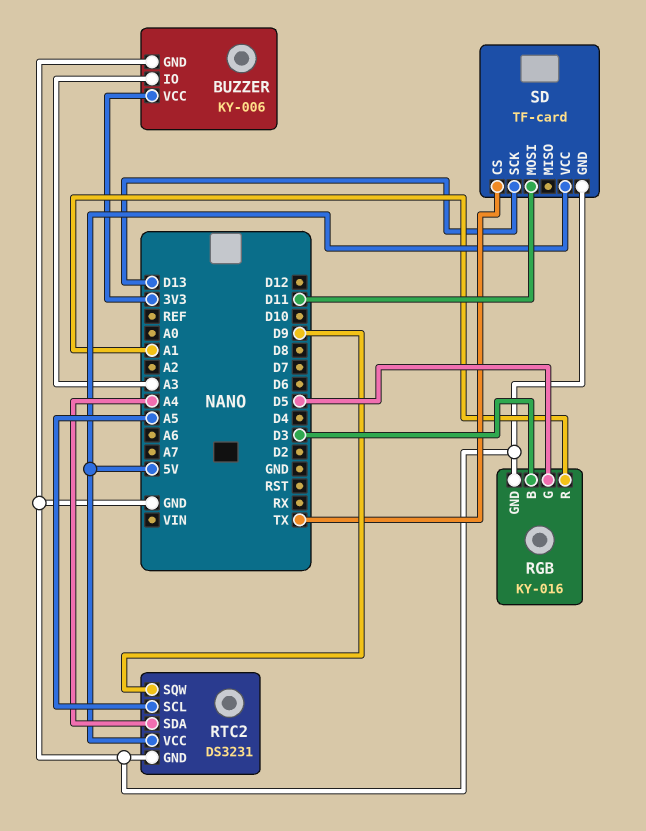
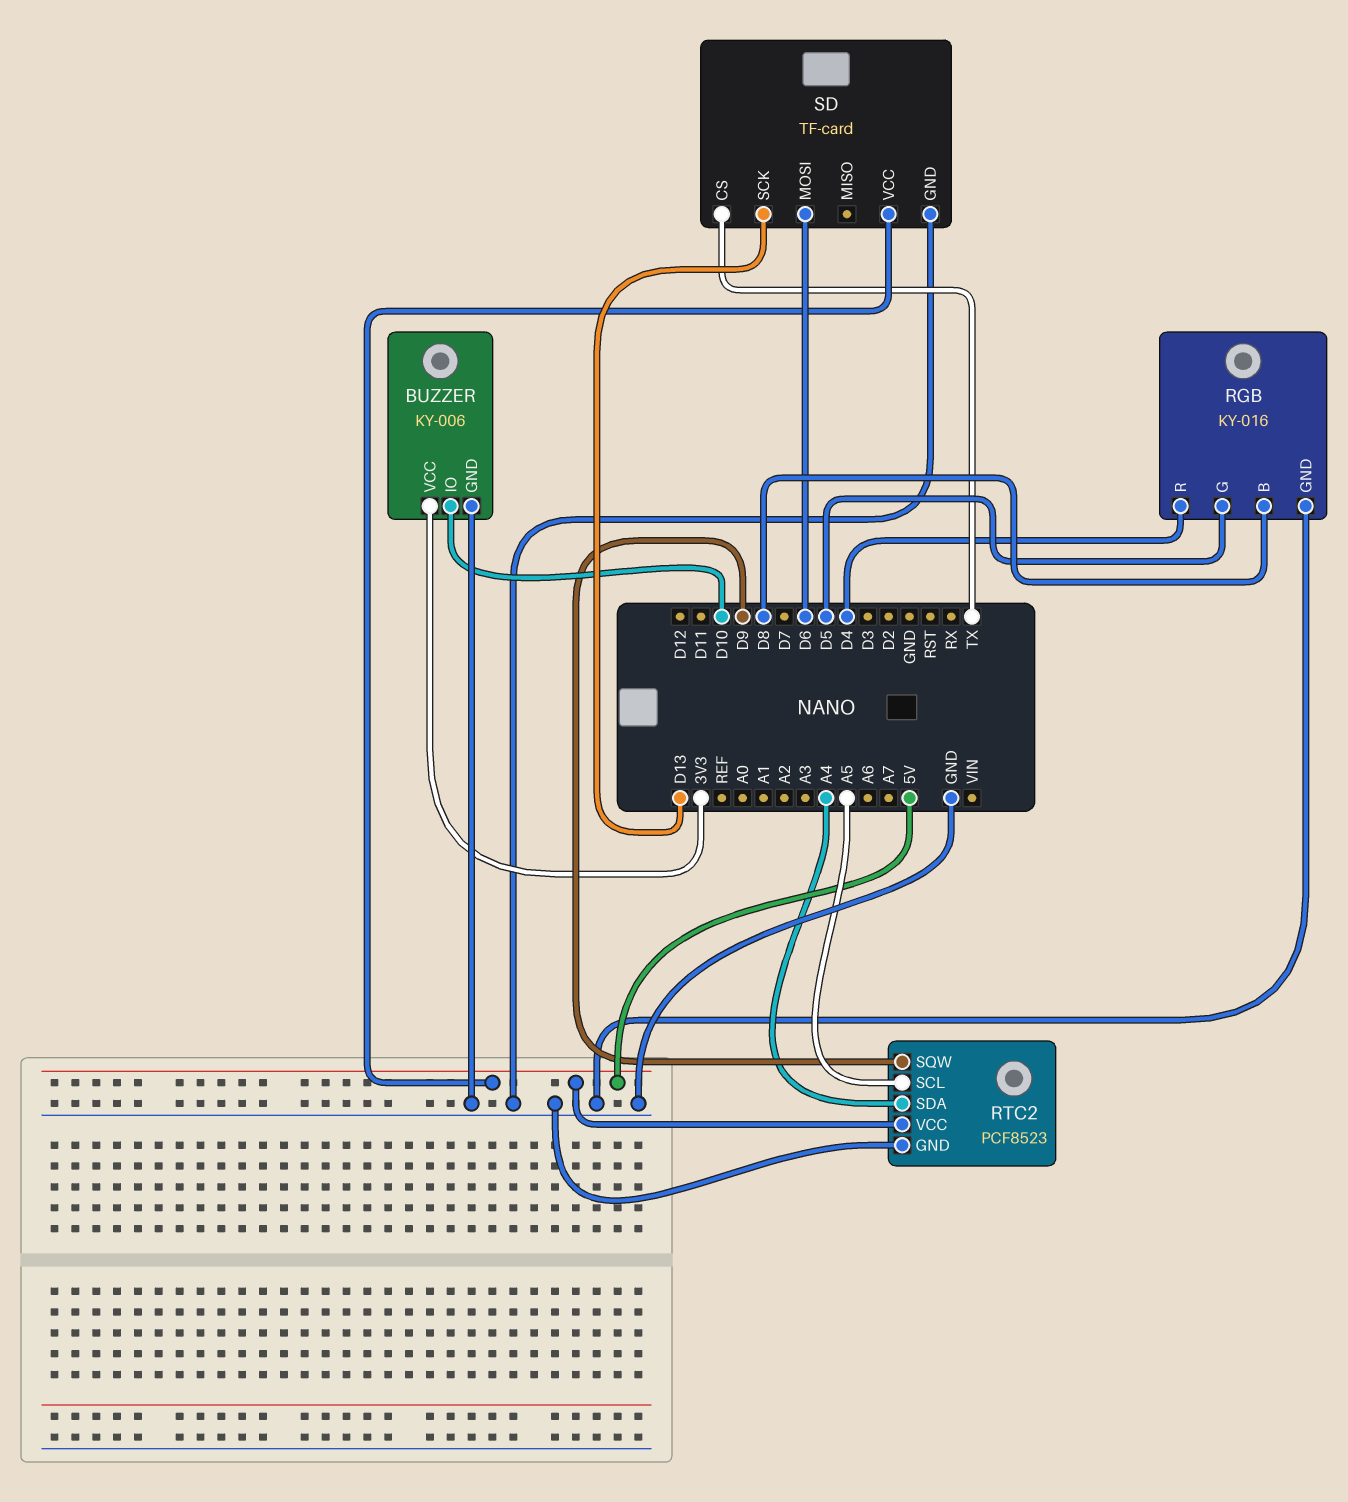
BUZZER pin IO: A3 -> D10
RGB pin B: D3 -> D8
RGB pin R: A1 -> D4
RTC2: DS3231 -> PCF8523
SD pin MOSI: D11 -> D6

